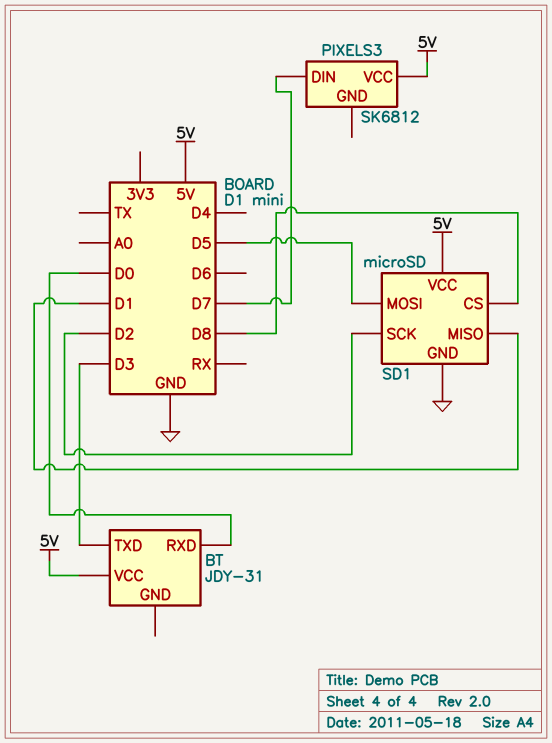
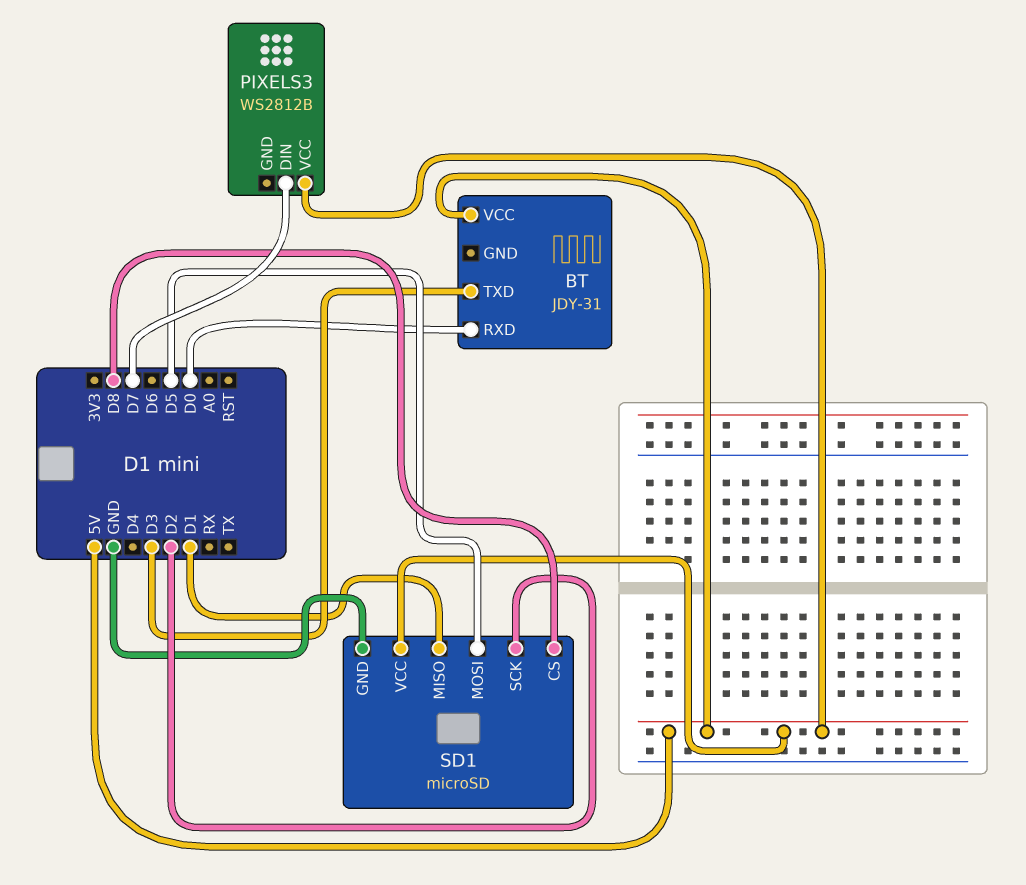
PIXELS3: SK6812 -> WS2812B

